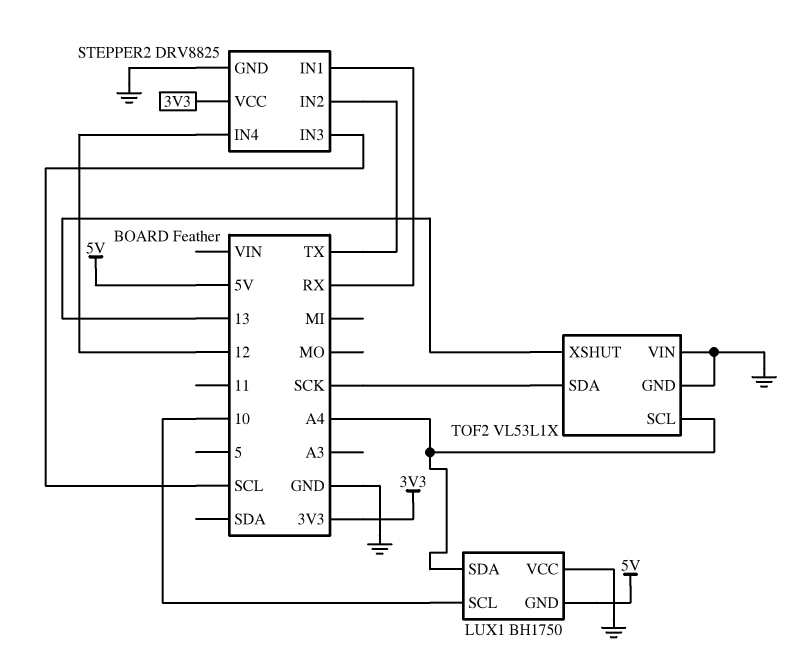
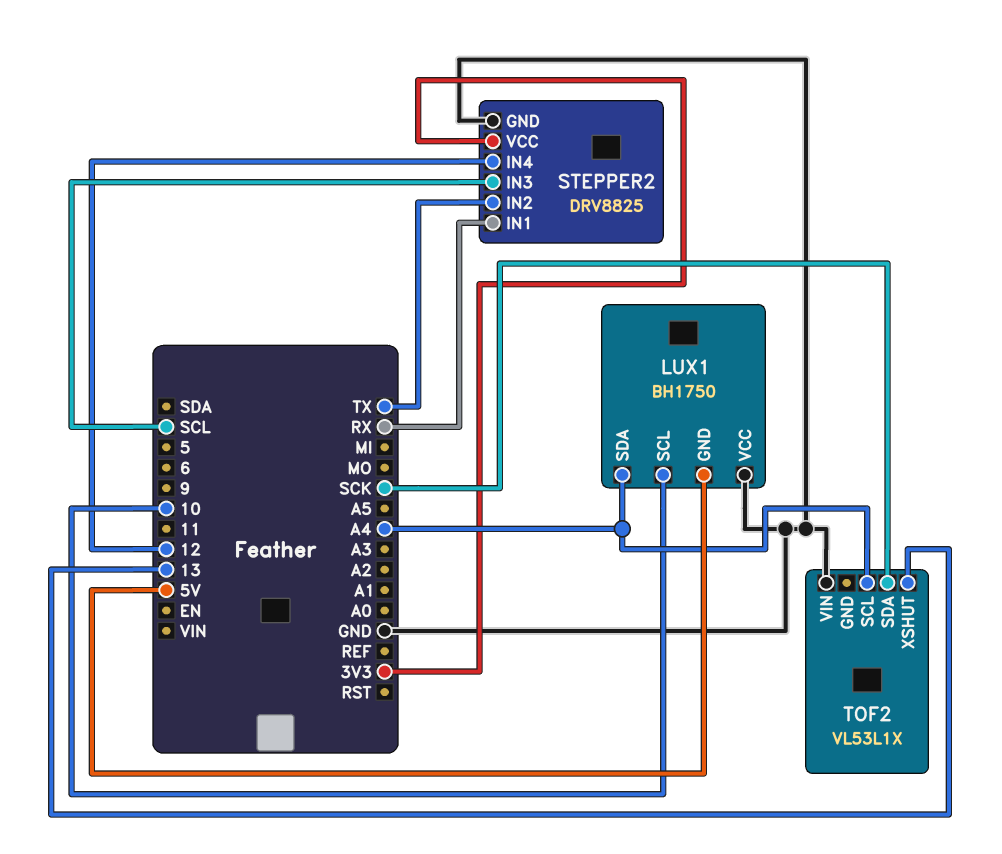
TOF2 pin GND: GND -> none

